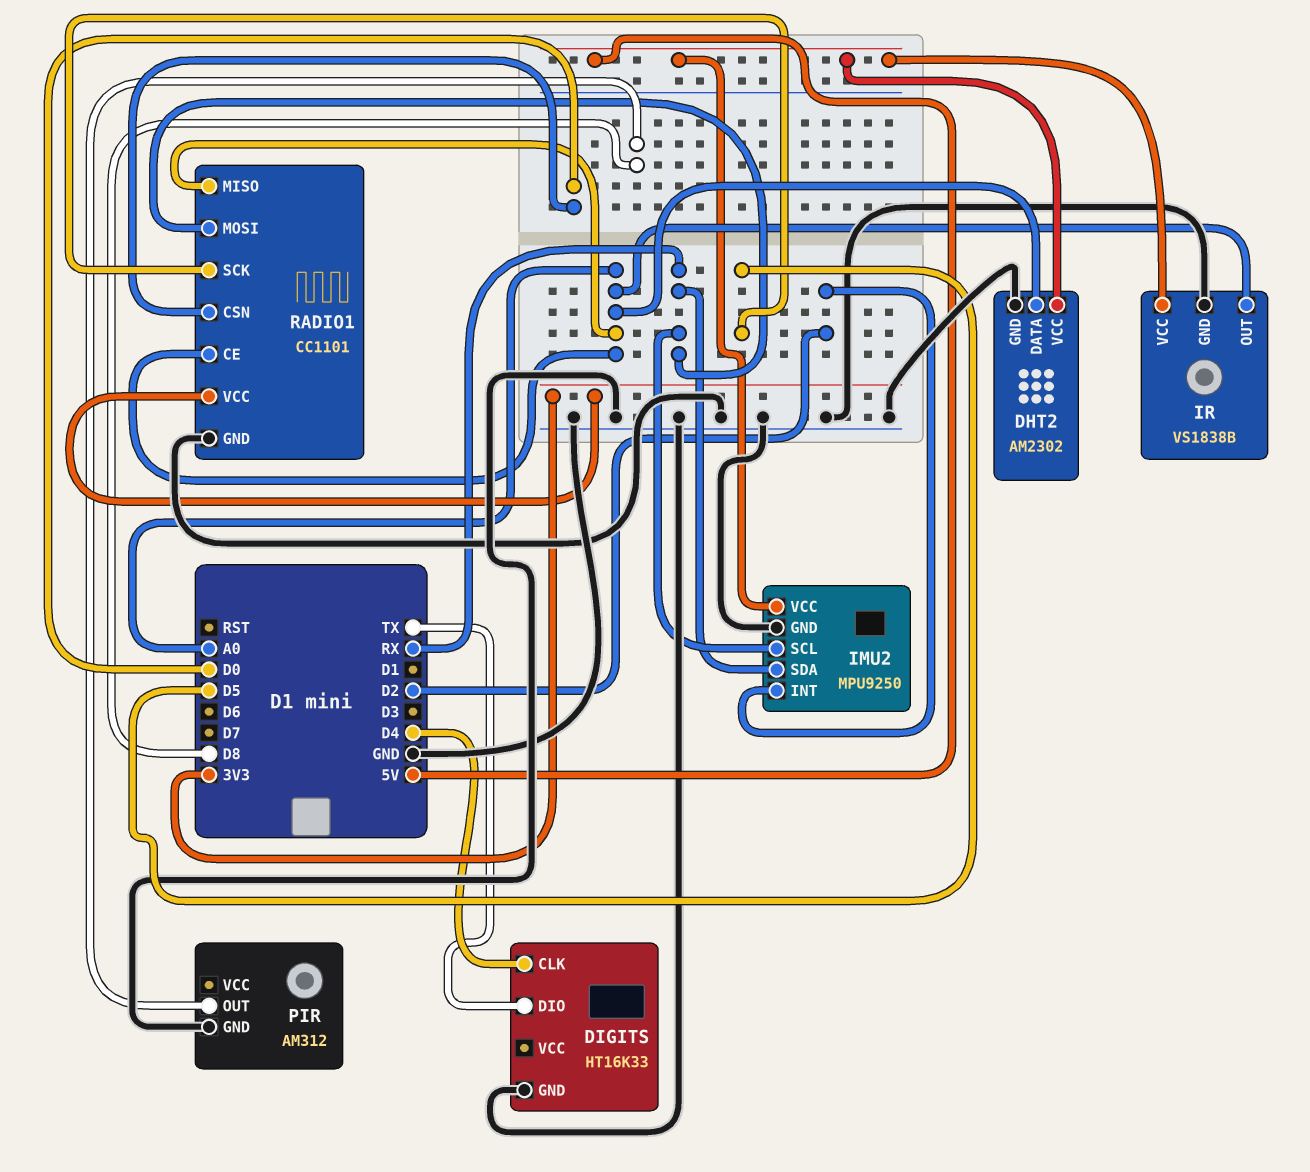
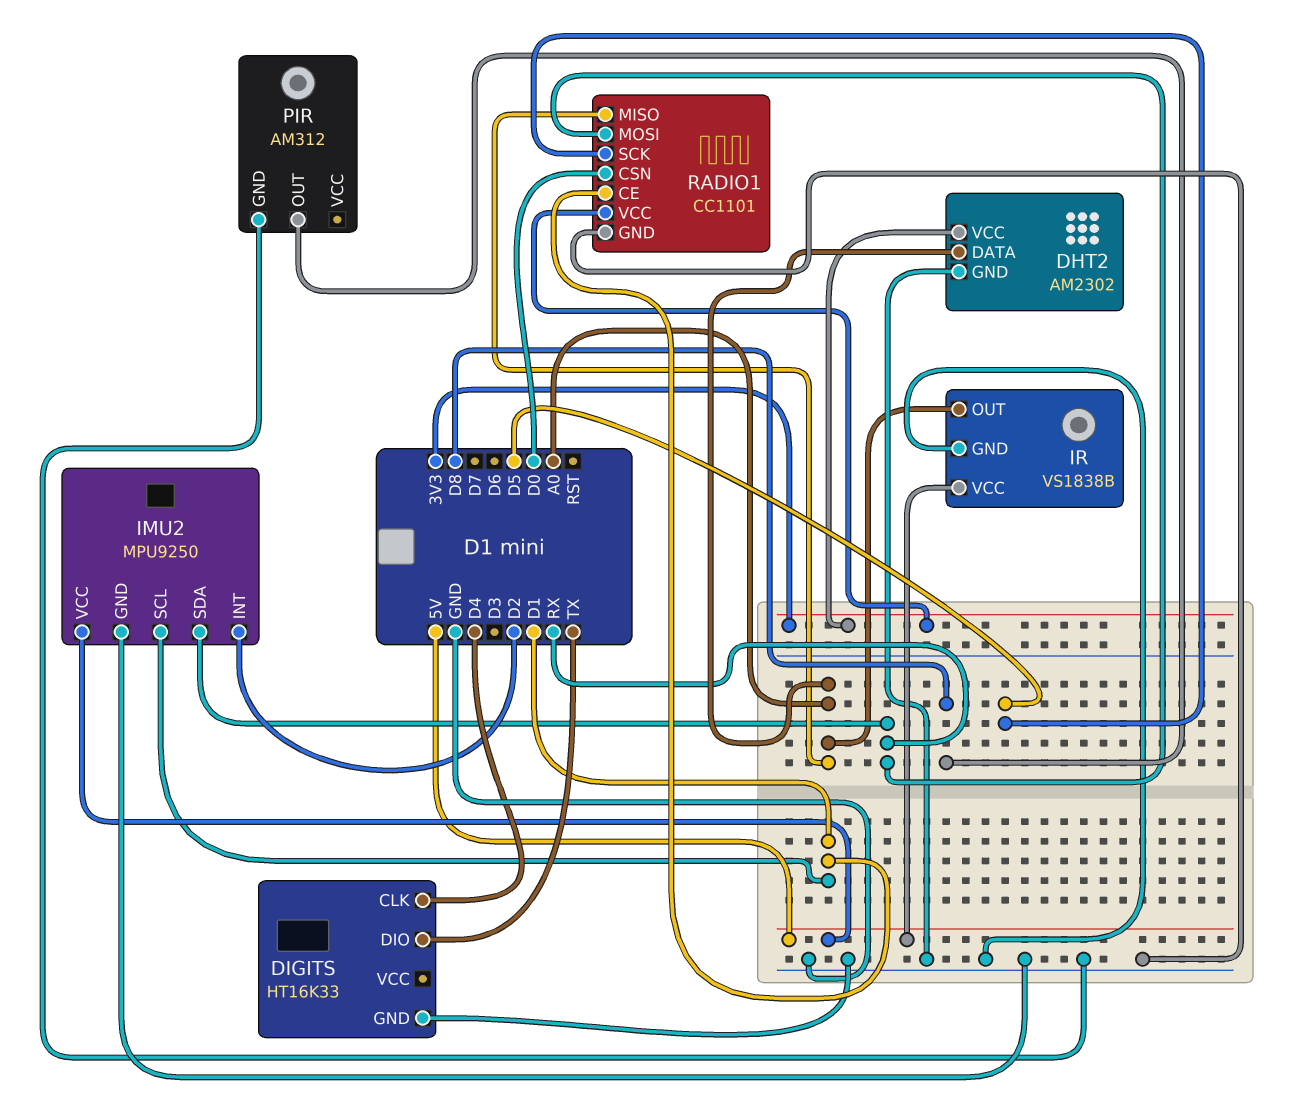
DHT2 pin VCC: 5V -> 3V3
IMU2 pin SCL: RX -> D1
RADIO1 pin CE: A0 -> D1

